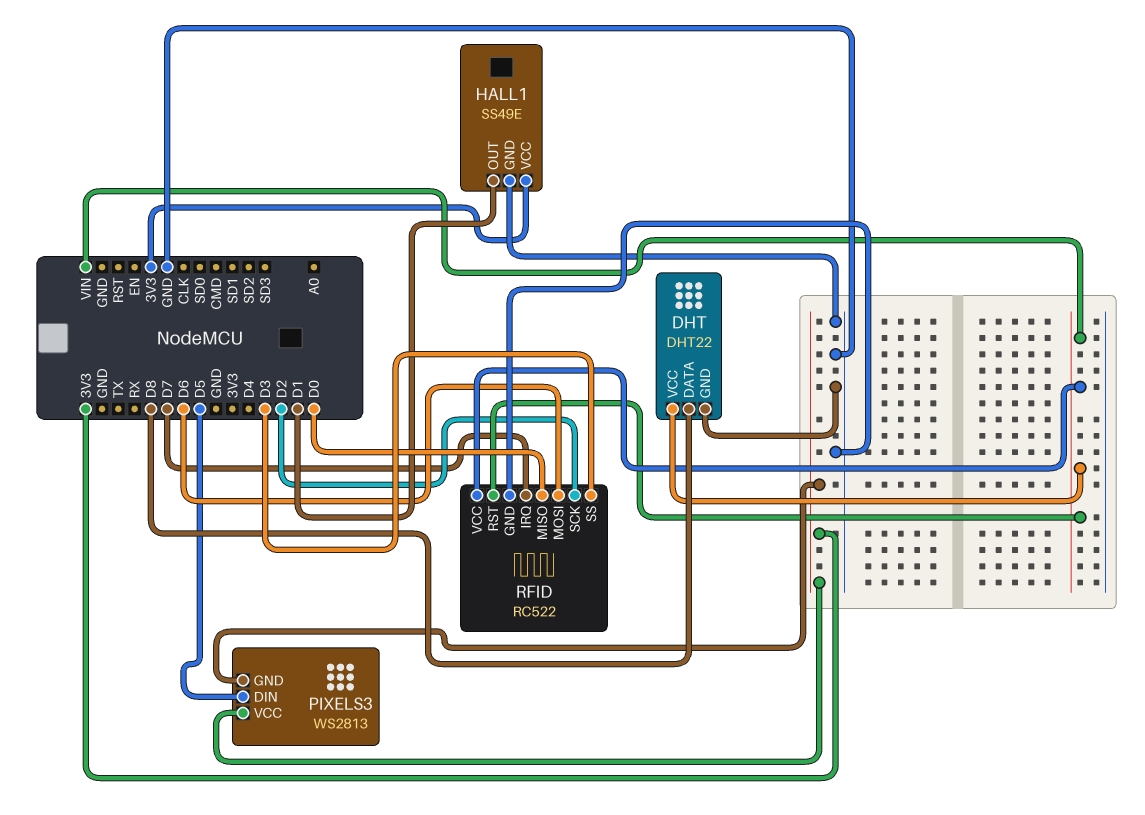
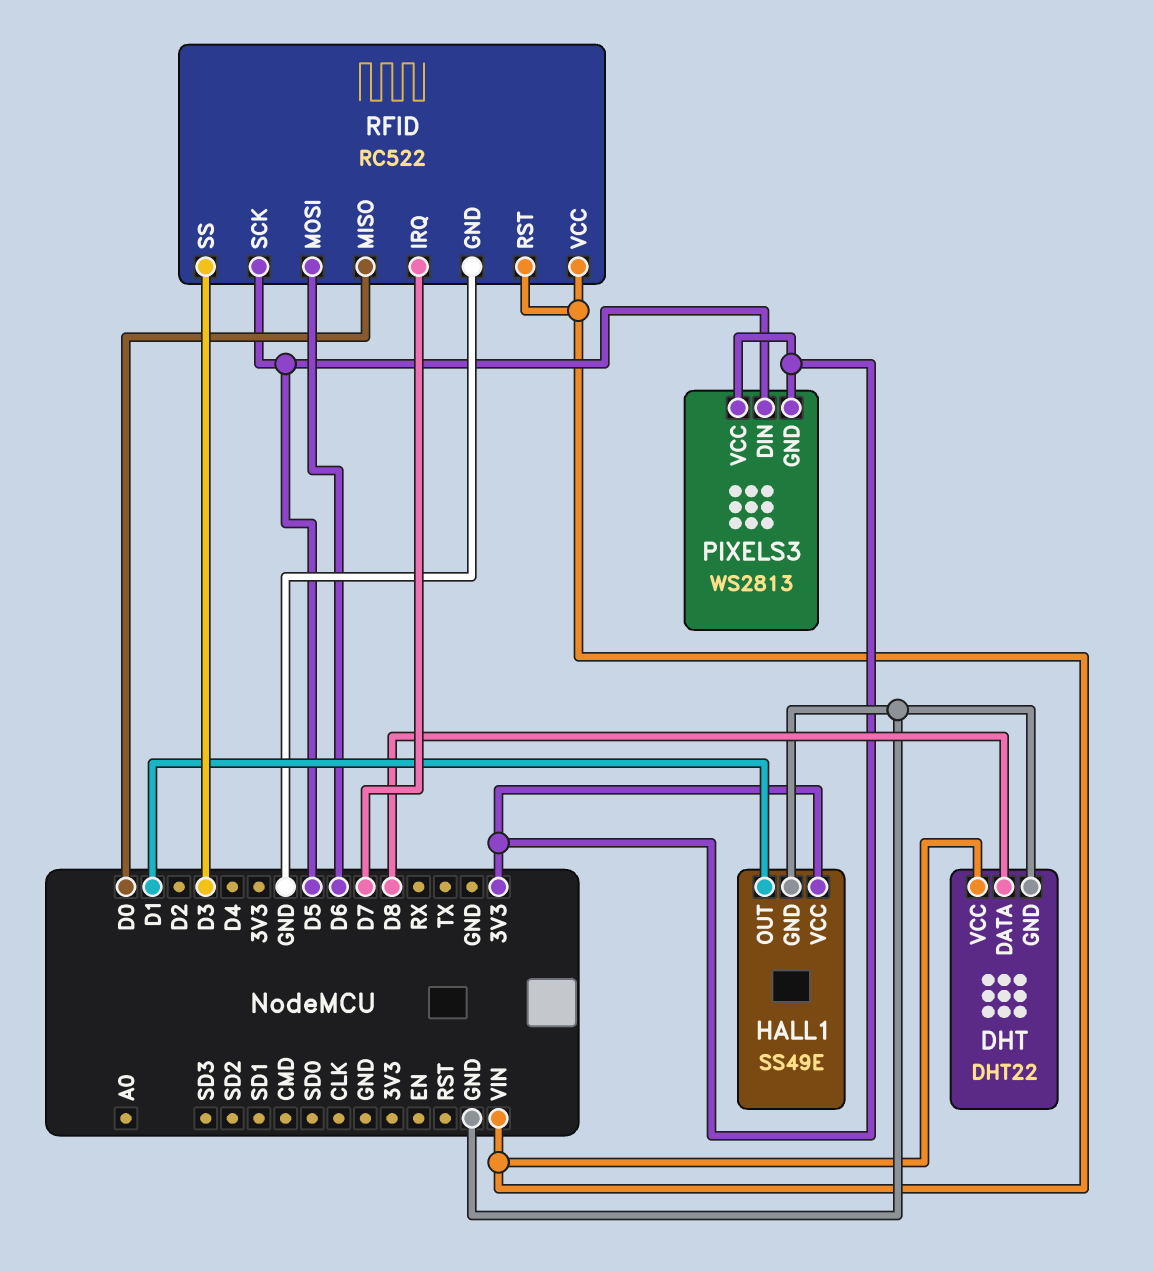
RFID pin SCK: D2 -> D5

